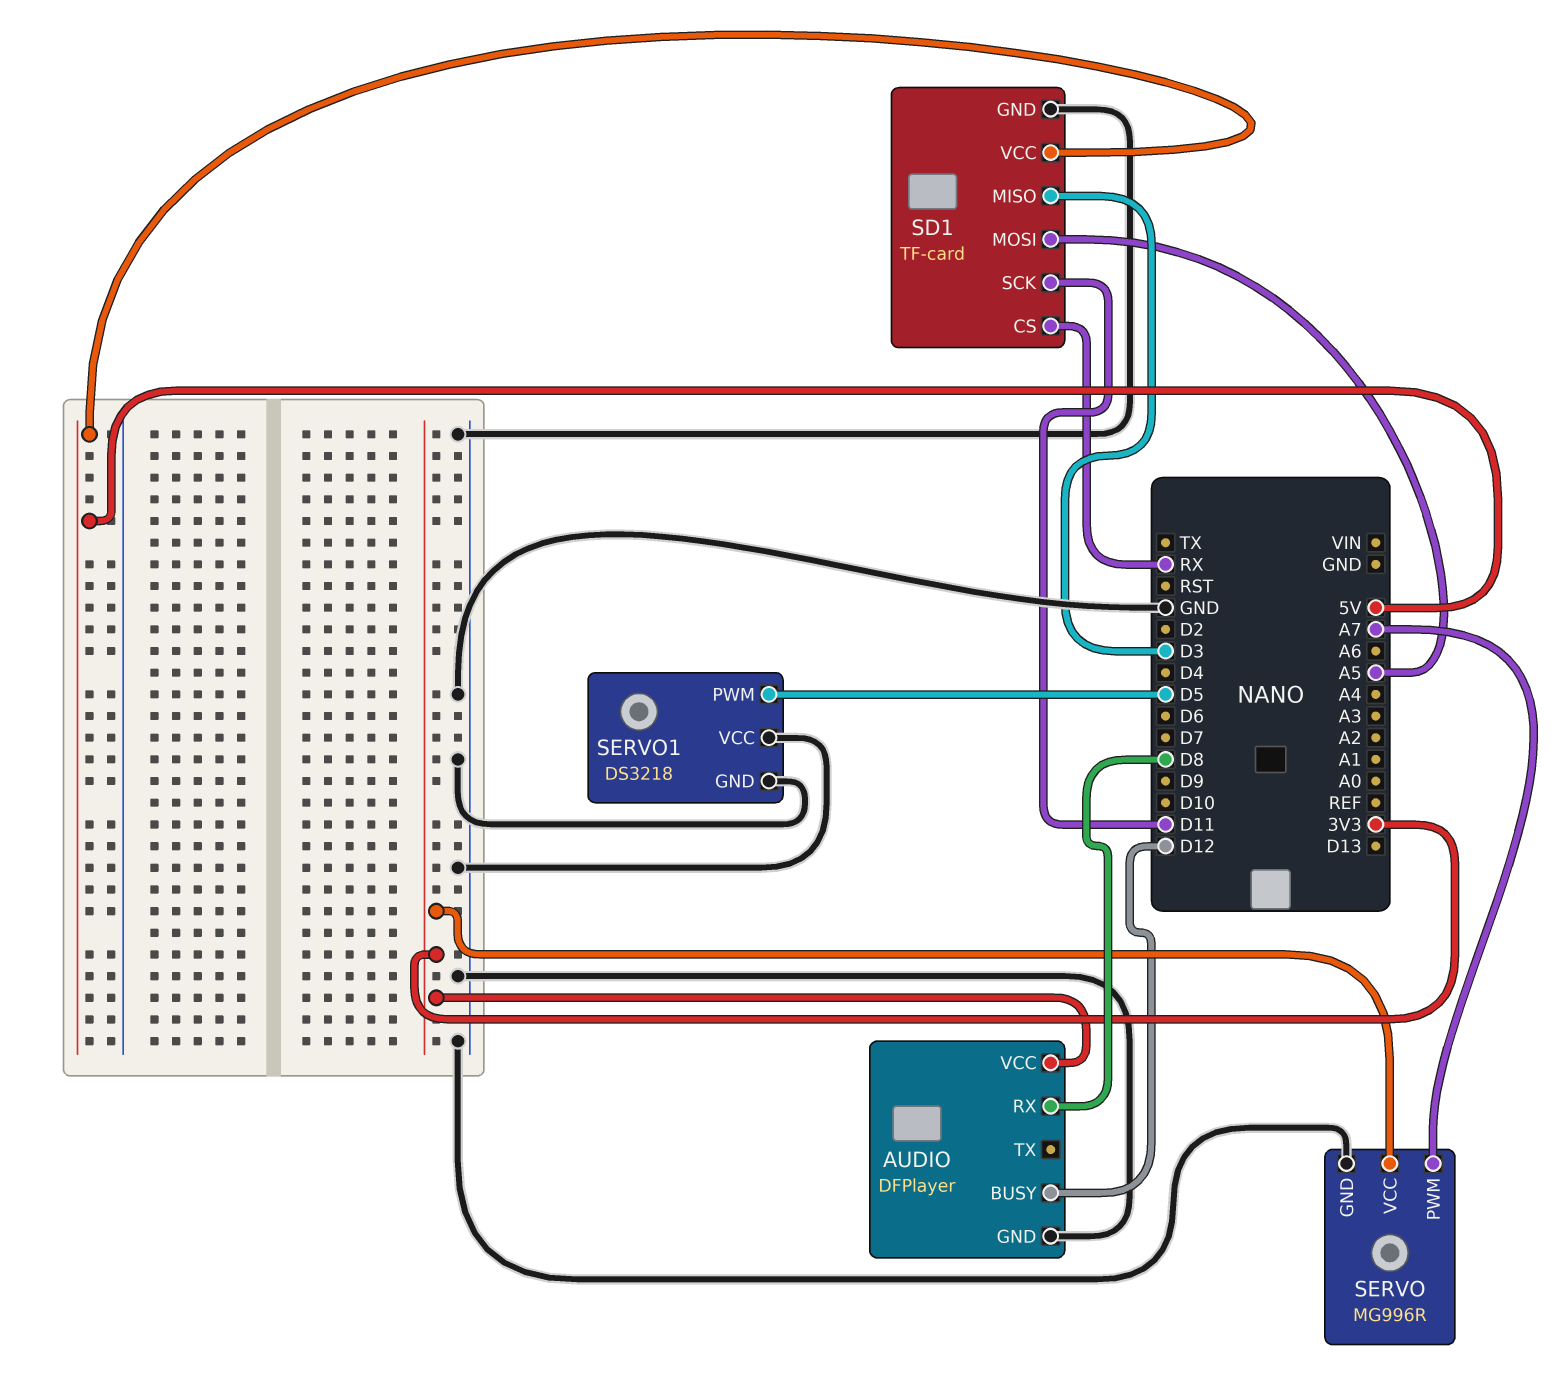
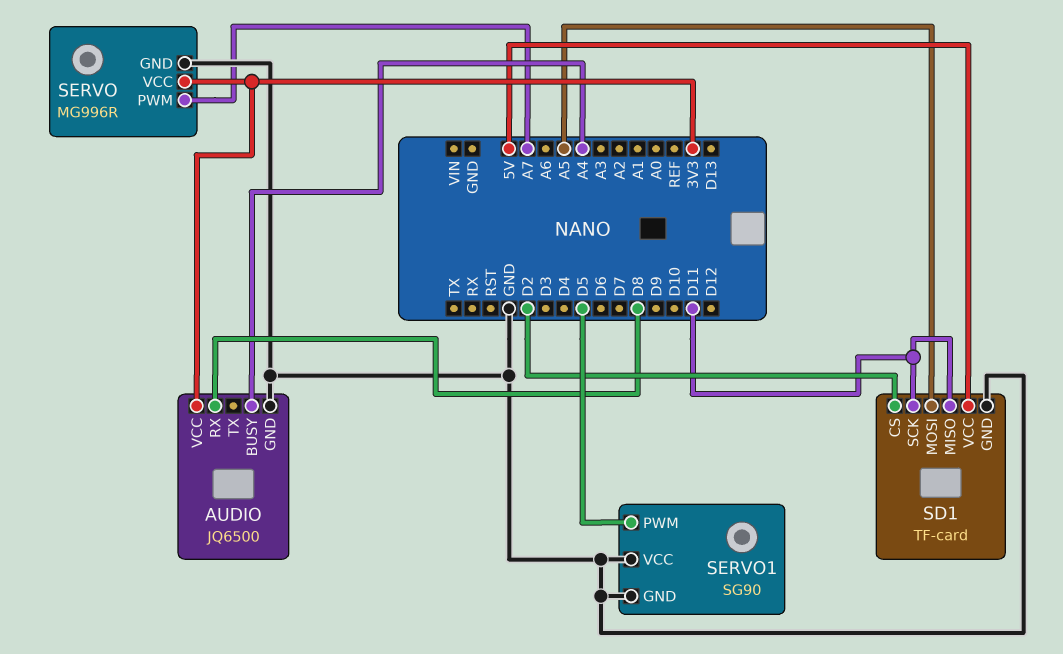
AUDIO: DFPlayer -> JQ6500
AUDIO pin BUSY: D12 -> A4
SD1 pin CS: RX -> D2
SD1 pin MISO: D3 -> D11
SERVO1: DS3218 -> SG90

